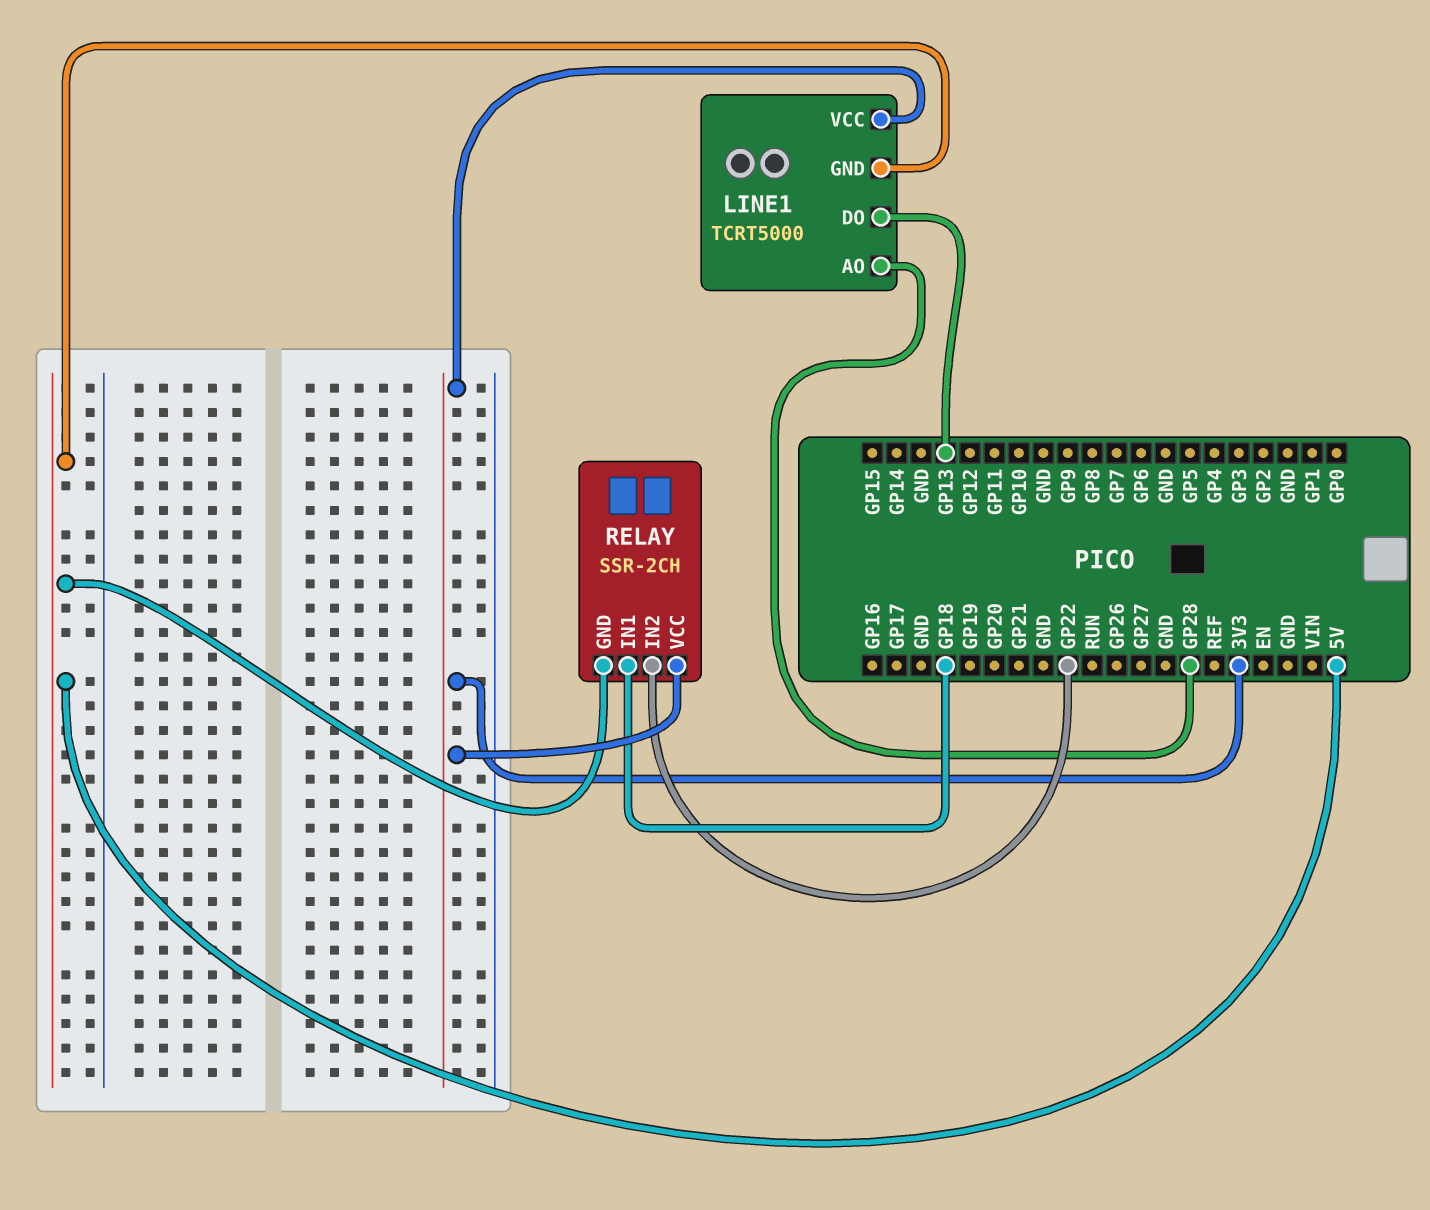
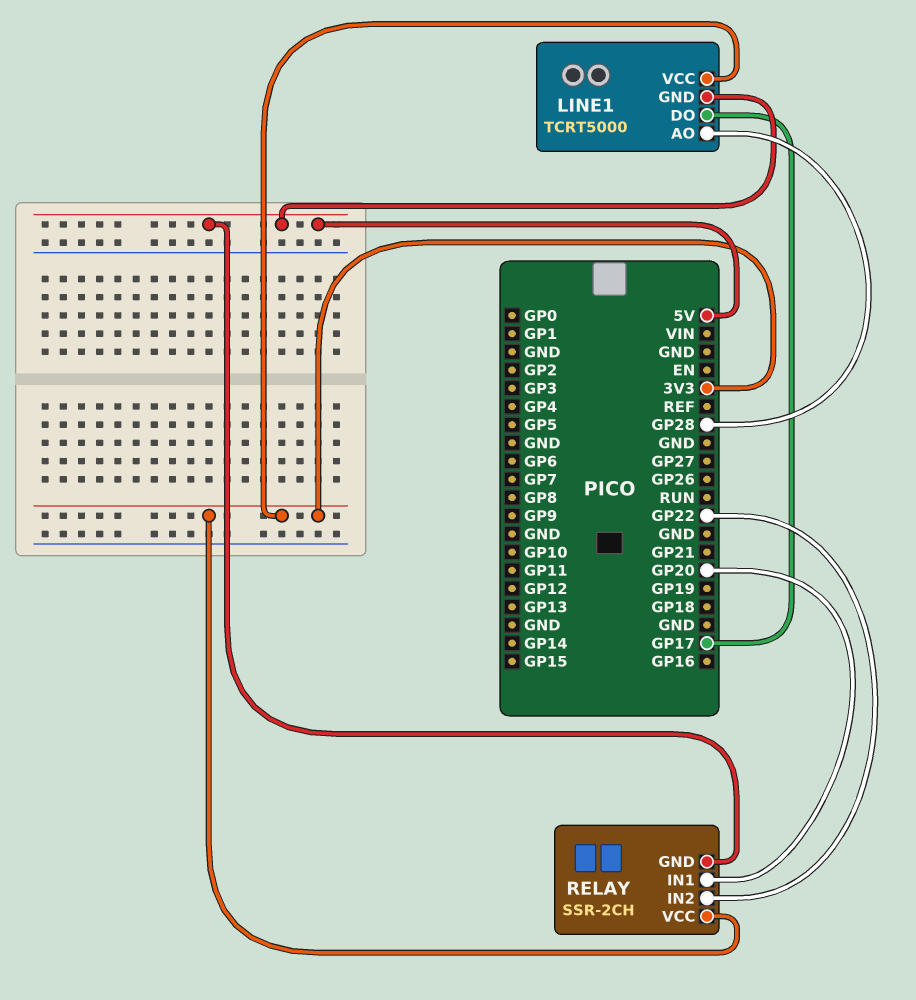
LINE1 pin DO: GP13 -> GP17
RELAY pin IN1: GP18 -> GP20

